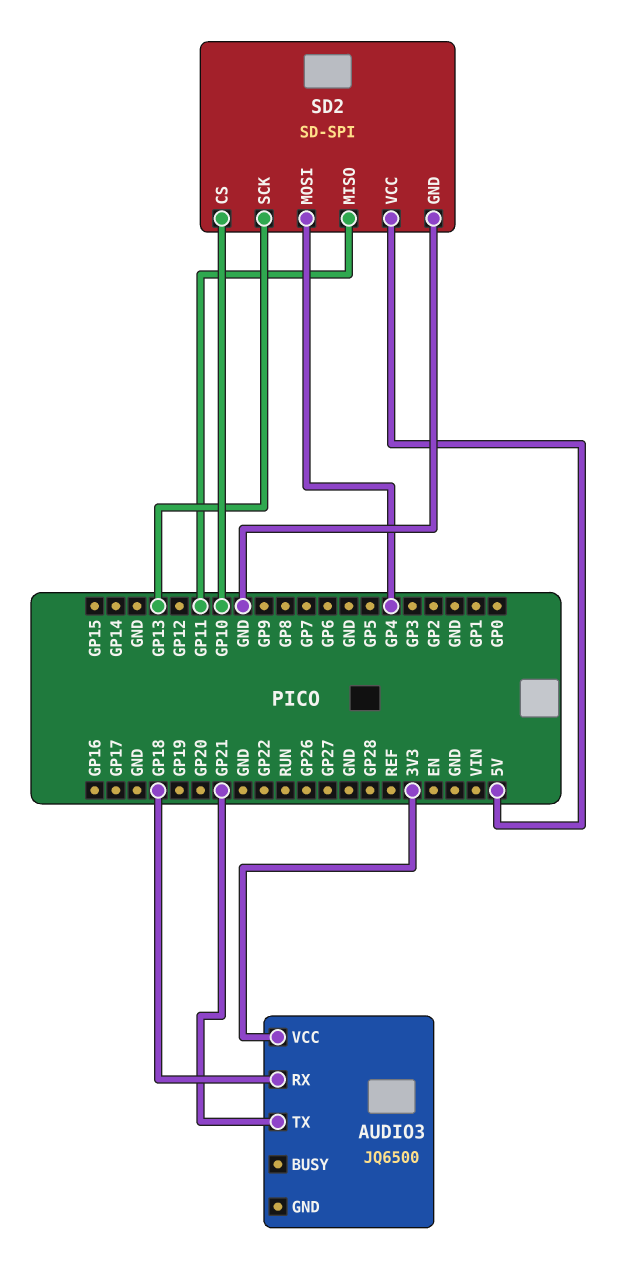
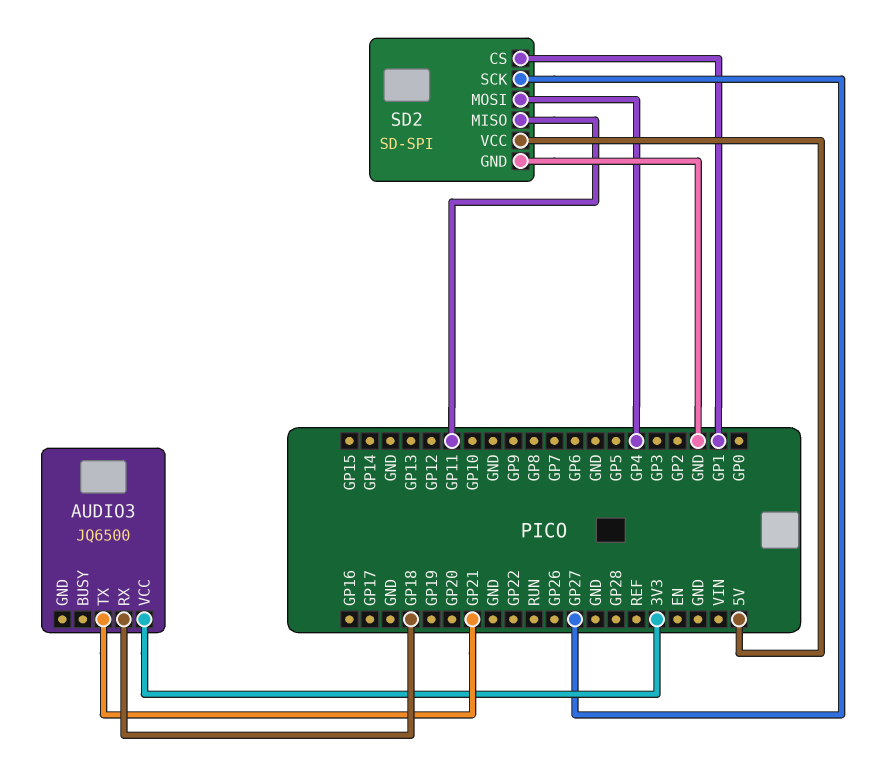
SD2 pin CS: GP10 -> GP1
SD2 pin SCK: GP13 -> GP27

